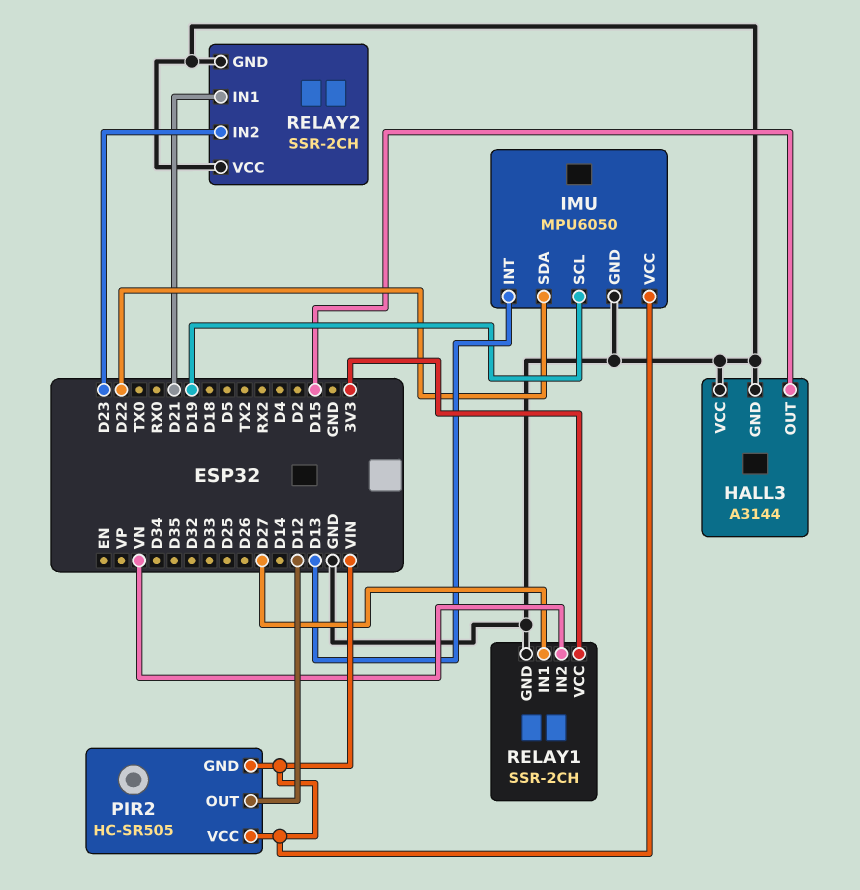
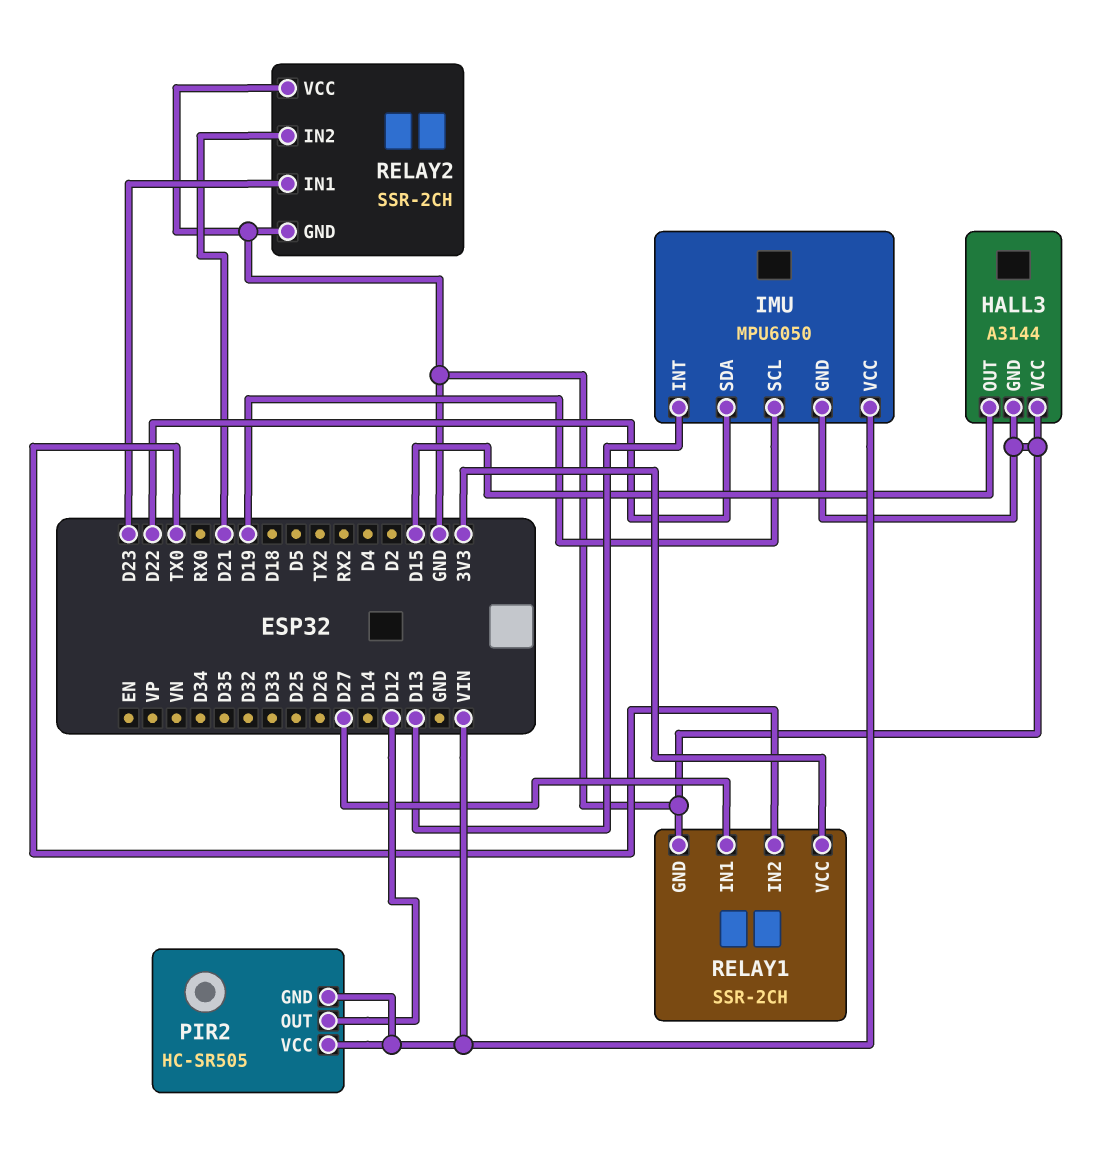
RELAY1 pin IN2: VN -> TX0
RELAY2 pin IN1: D21 -> D23
RELAY2 pin IN2: D23 -> D21

